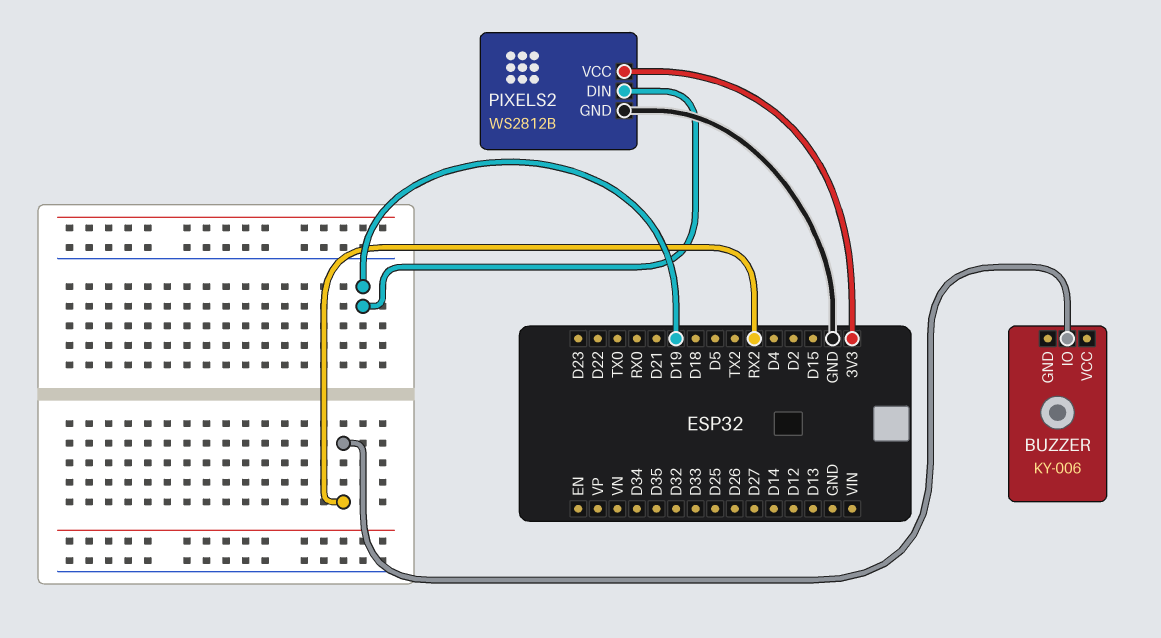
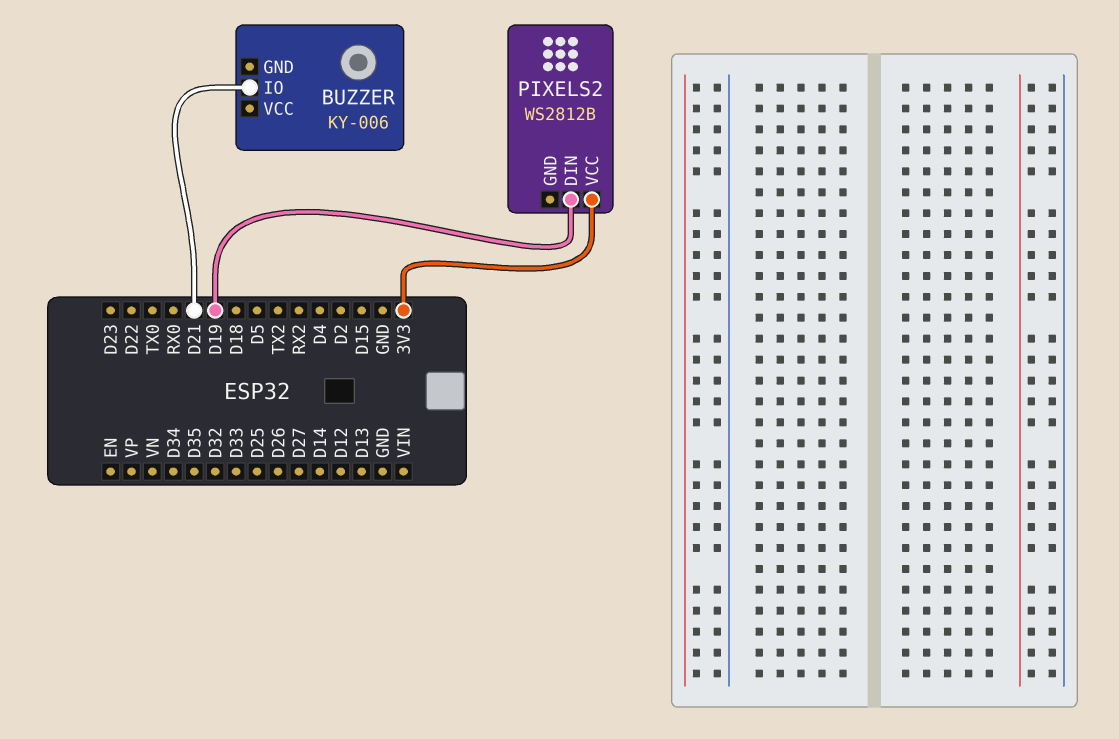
BUZZER pin IO: RX2 -> D21
PIXELS2 pin GND: GND -> none

